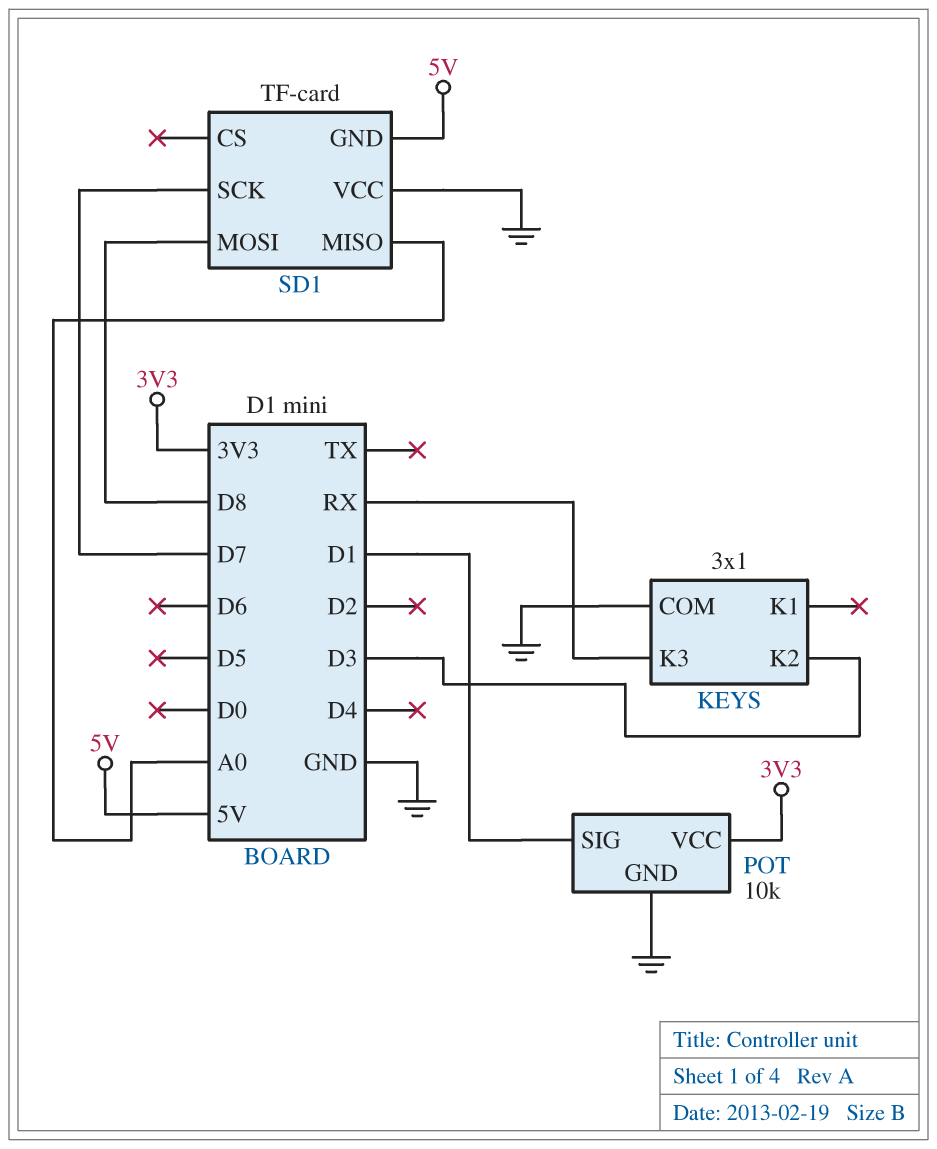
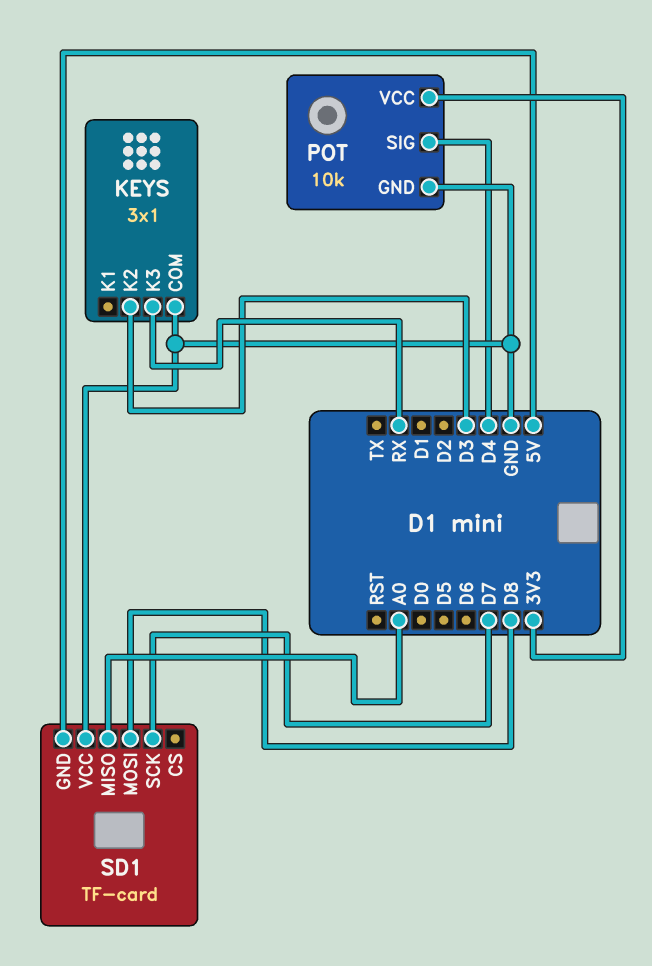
POT pin SIG: D1 -> D4

